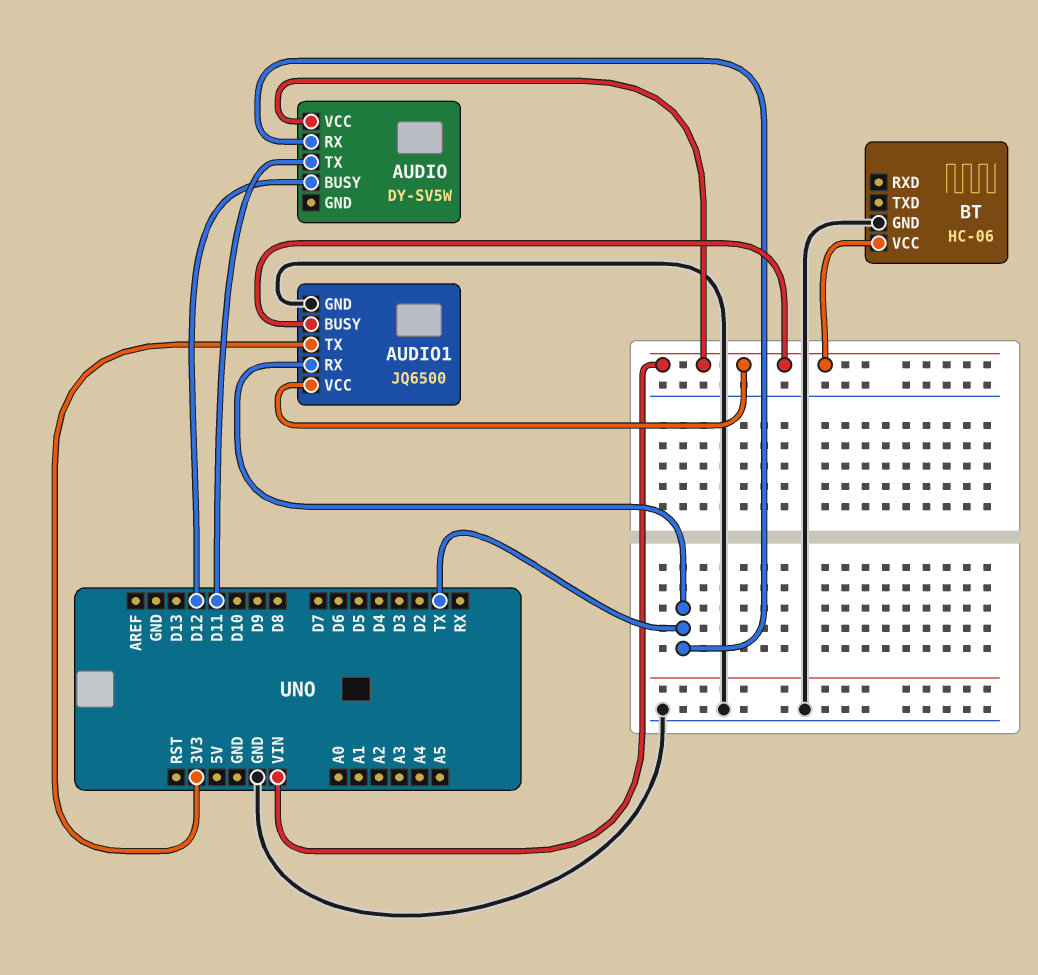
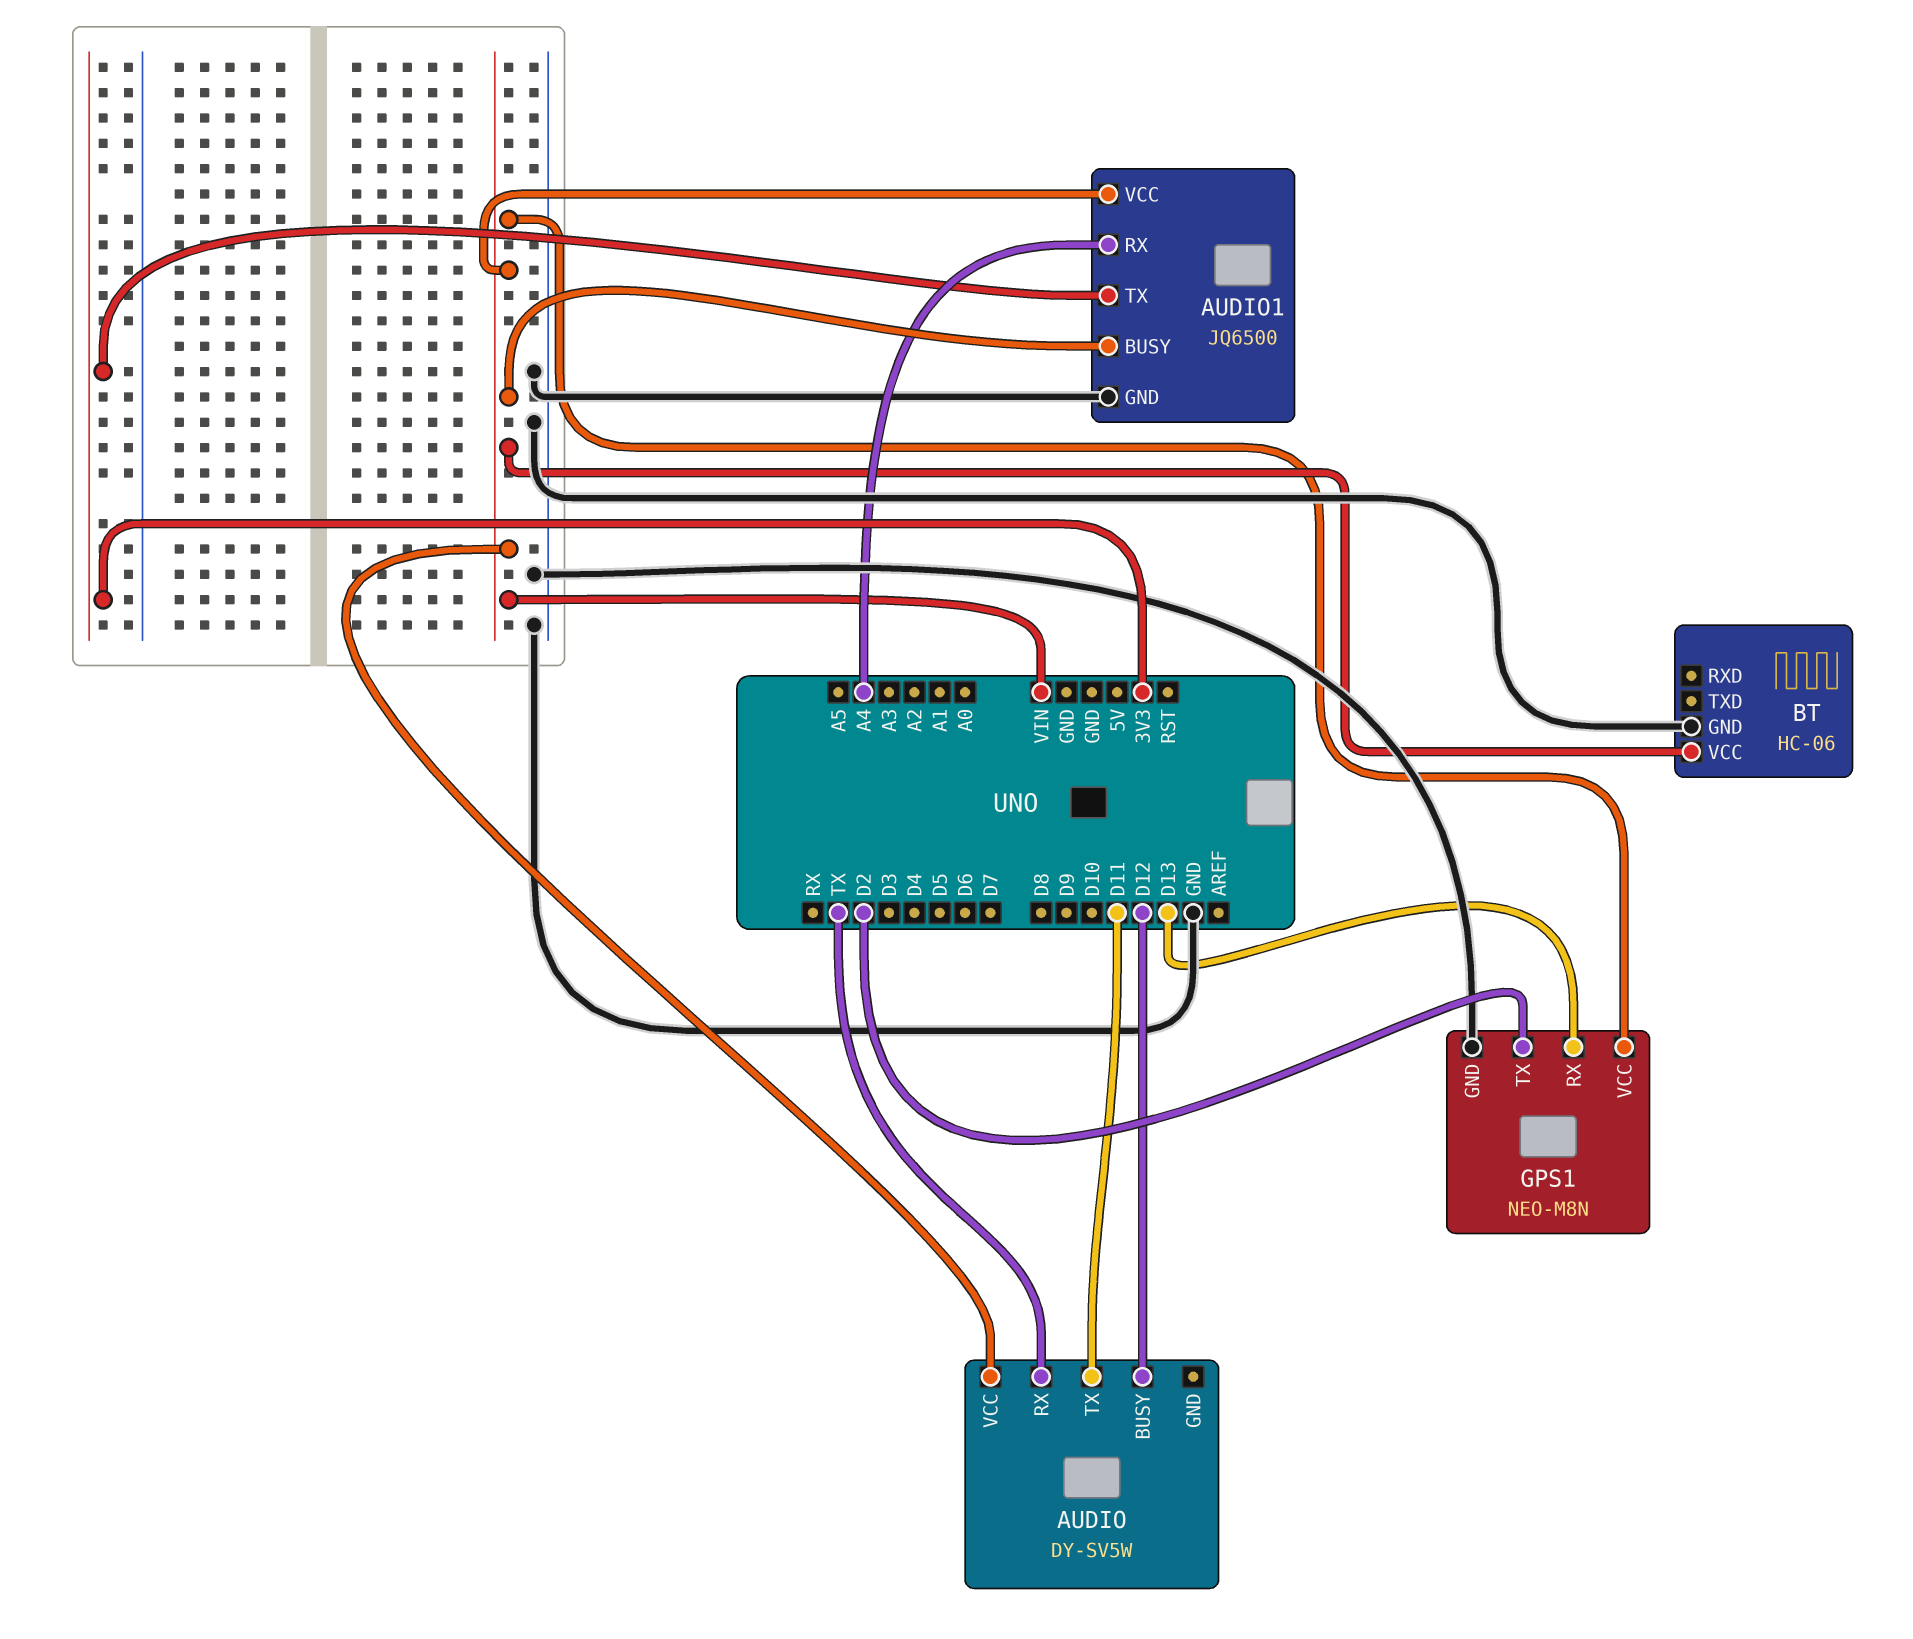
AUDIO1 pin RX: TX -> A4
GPS1: none -> NEO-M8N
GPS1 pin GND: none -> GND
GPS1 pin RX: none -> D13
GPS1 pin TX: none -> D2
GPS1 pin VCC: none -> VIN

